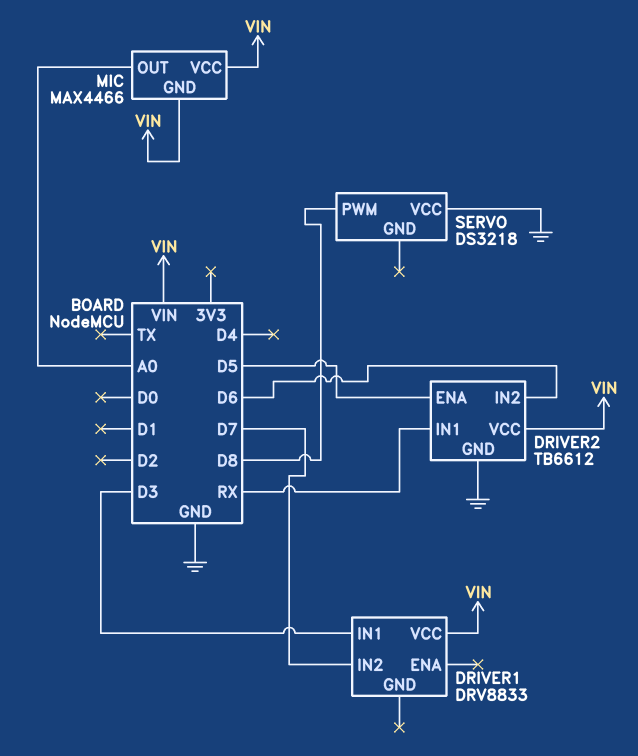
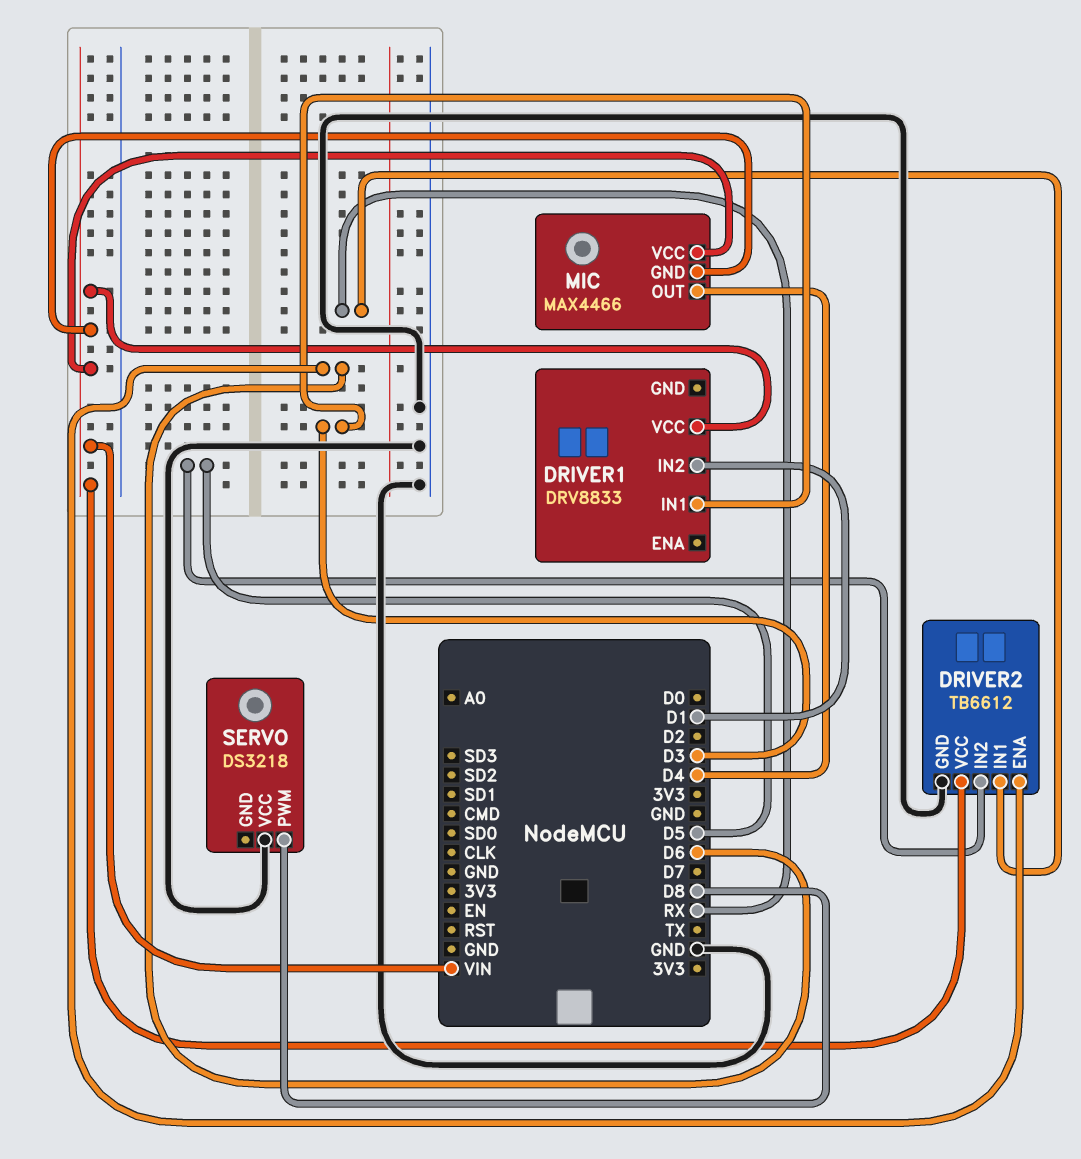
DRIVER1 pin IN2: D7 -> D1
DRIVER2 pin ENA: D5 -> D6
DRIVER2 pin IN2: D6 -> D5
MIC pin OUT: A0 -> D4

